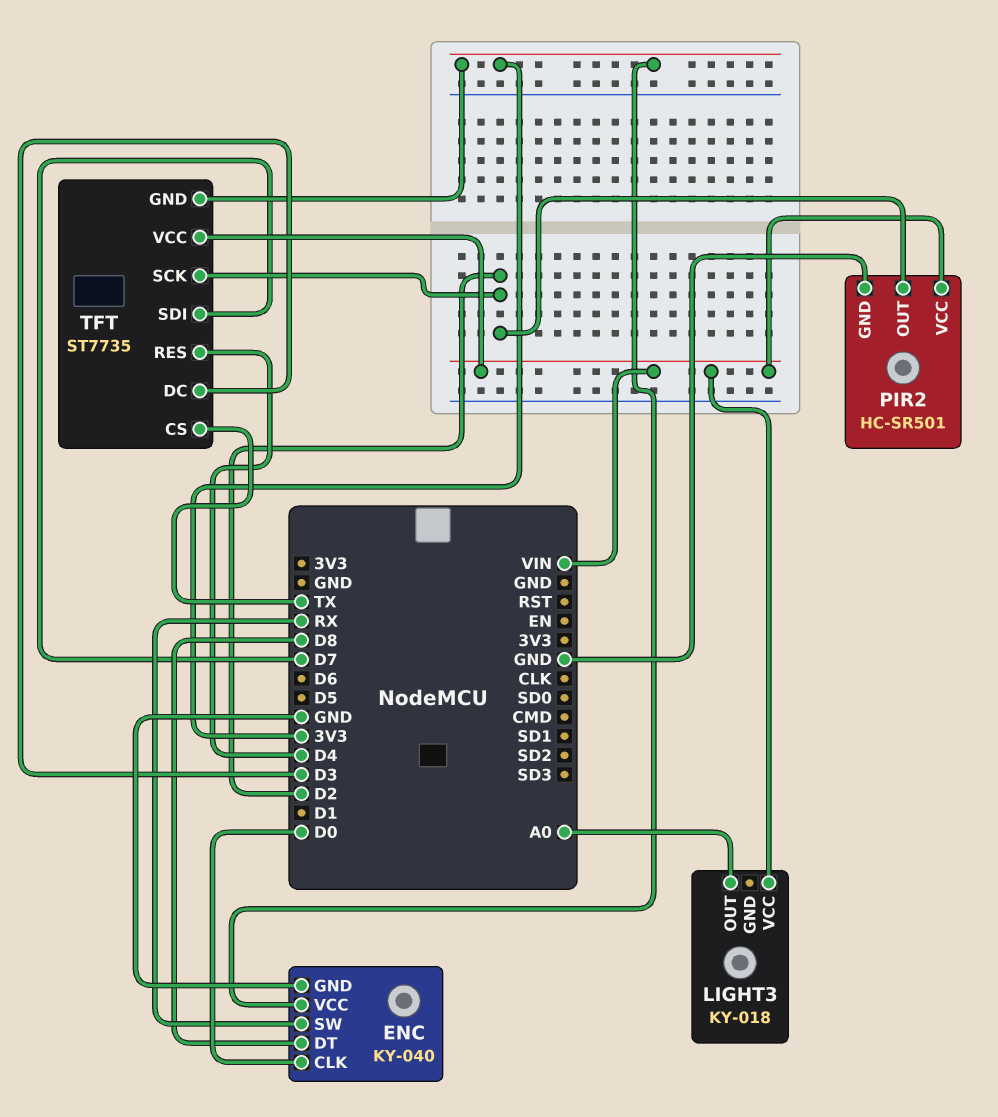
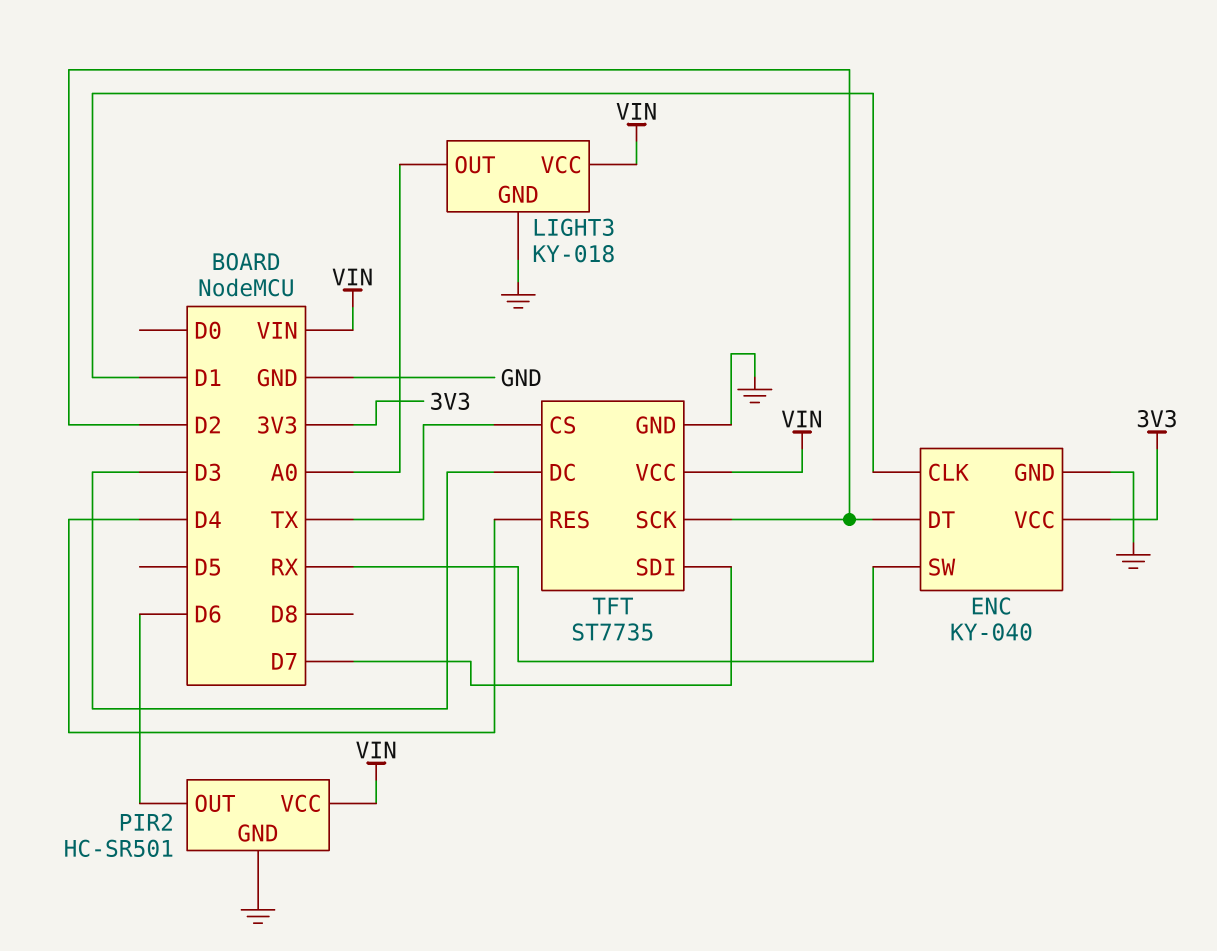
ENC pin CLK: D0 -> D1
ENC pin DT: D8 -> D2
LIGHT3 pin GND: none -> GND
PIR2 pin OUT: D2 -> D6
TFT pin GND: 3V3 -> GND

